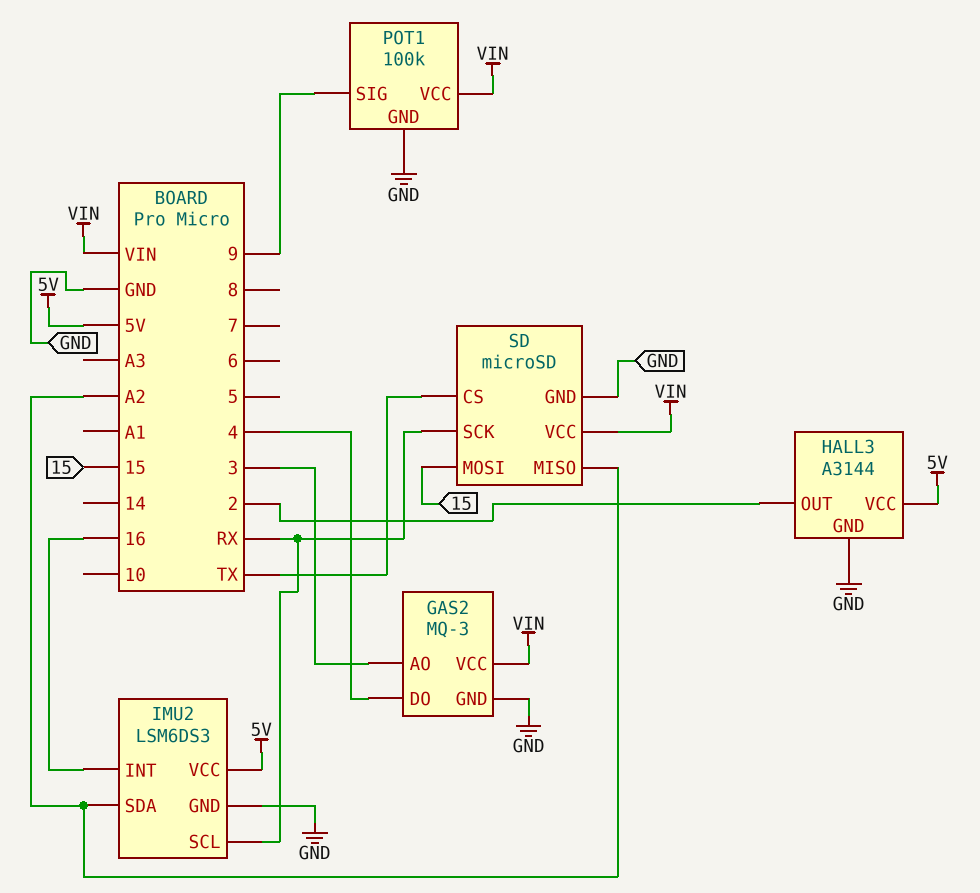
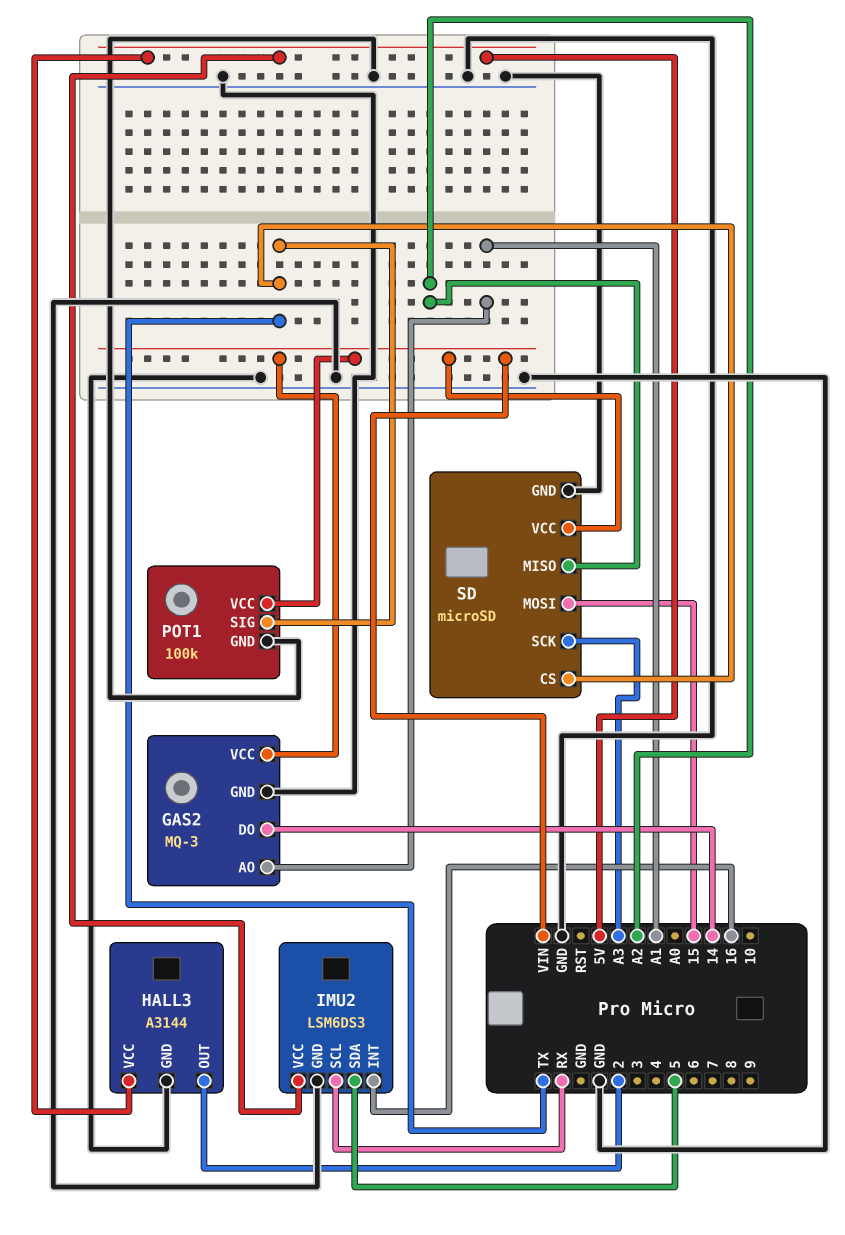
GAS2 pin AO: 3 -> A1
GAS2 pin DO: 4 -> 14
IMU2 pin SDA: A2 -> 5
POT1 pin SIG: 9 -> TX
SD pin SCK: RX -> A3

